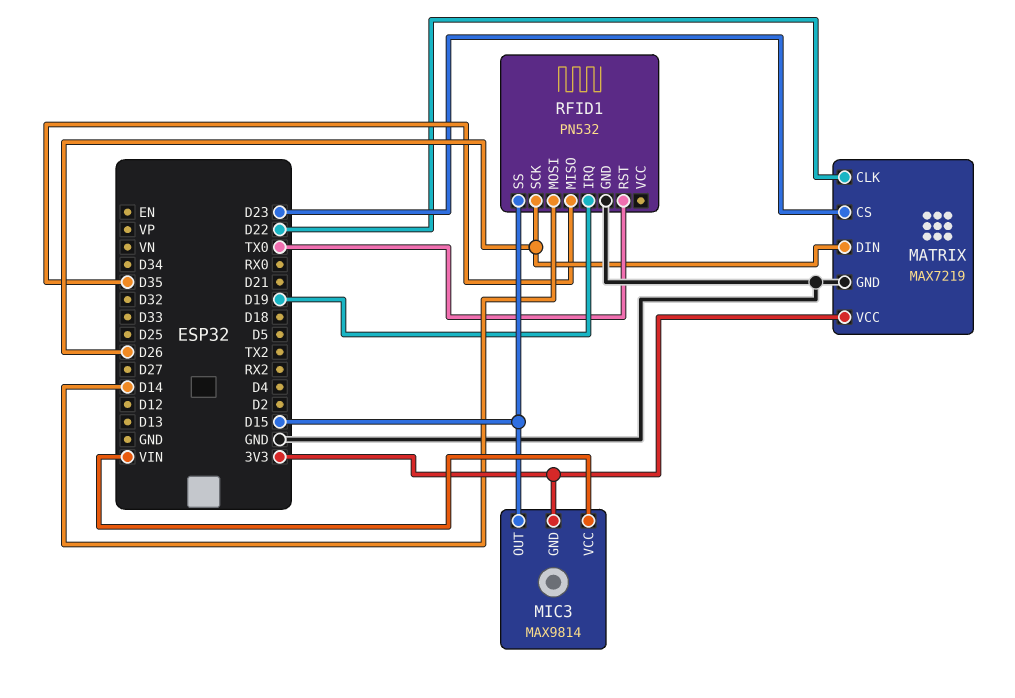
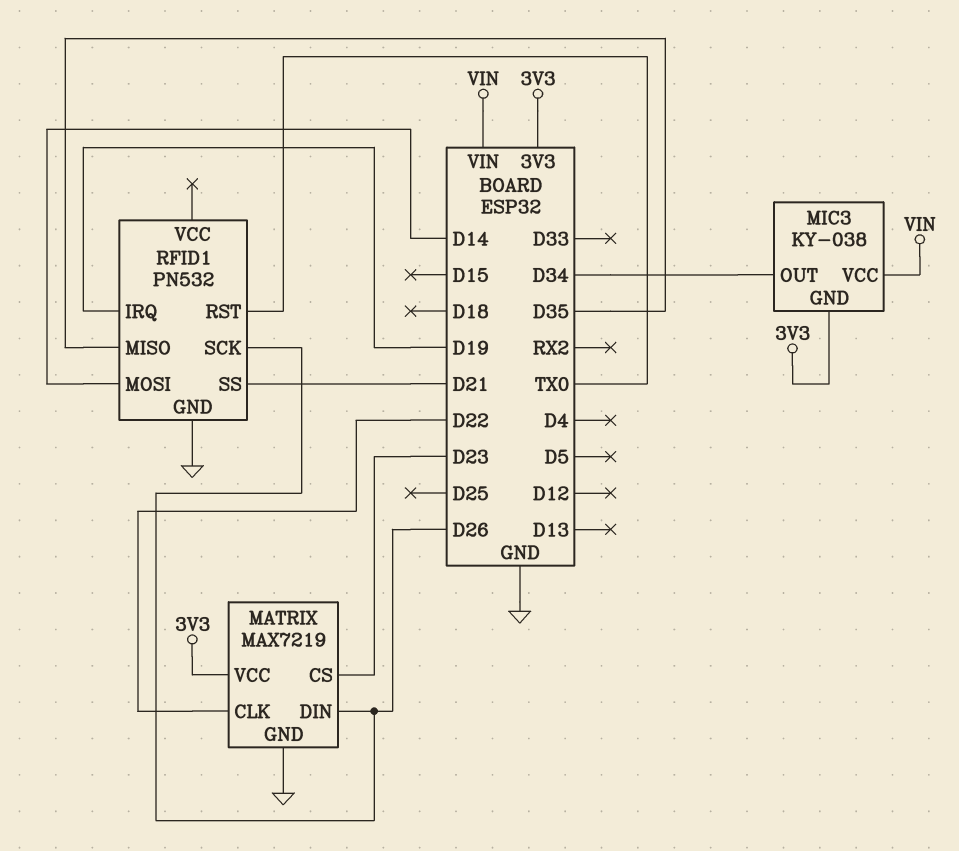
MIC3: MAX9814 -> KY-038
MIC3 pin OUT: D15 -> D34
RFID1 pin SS: D15 -> D21

